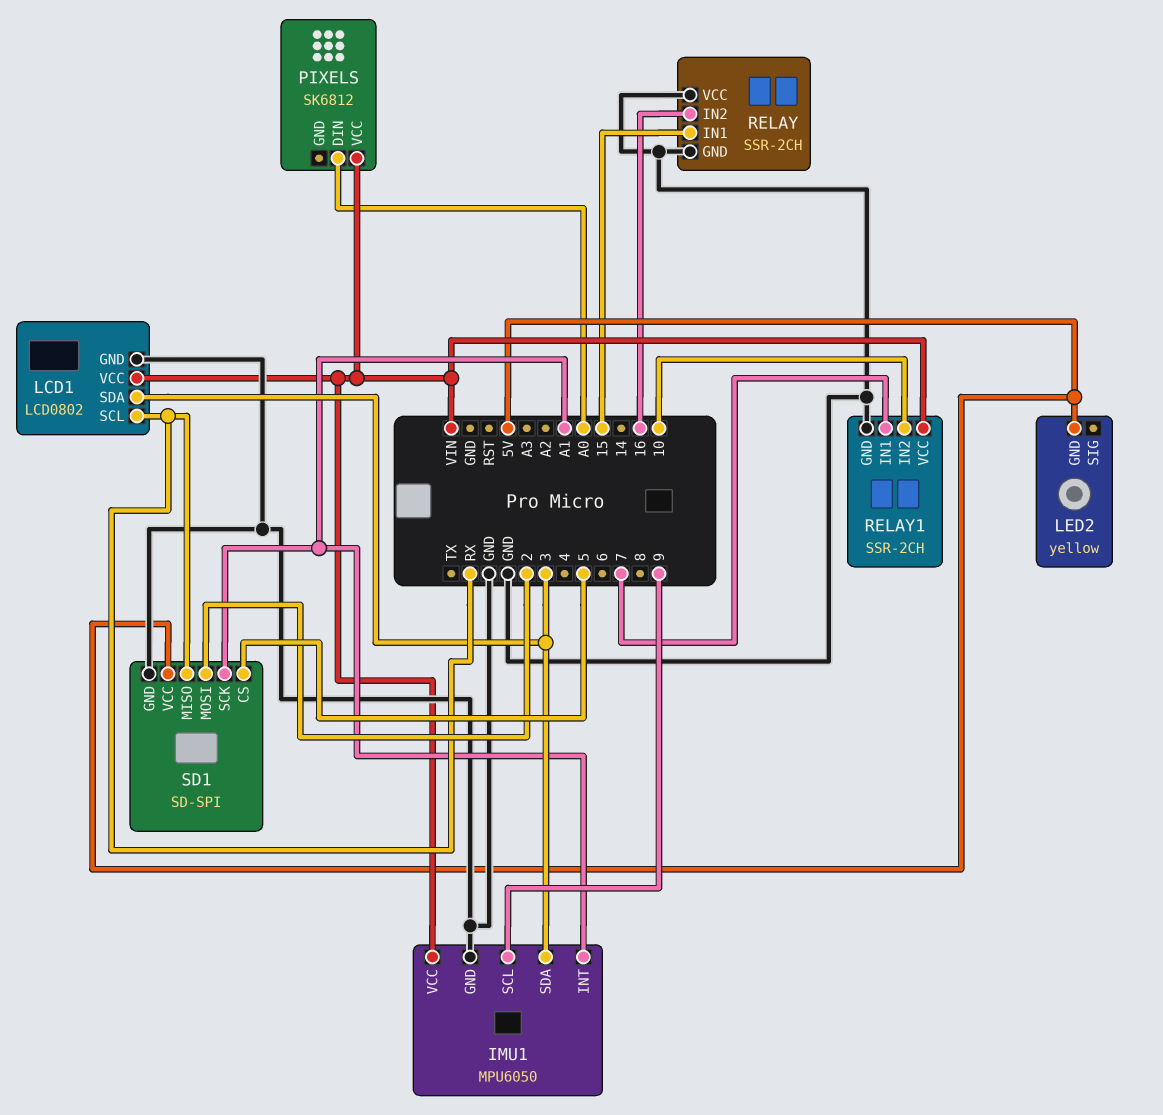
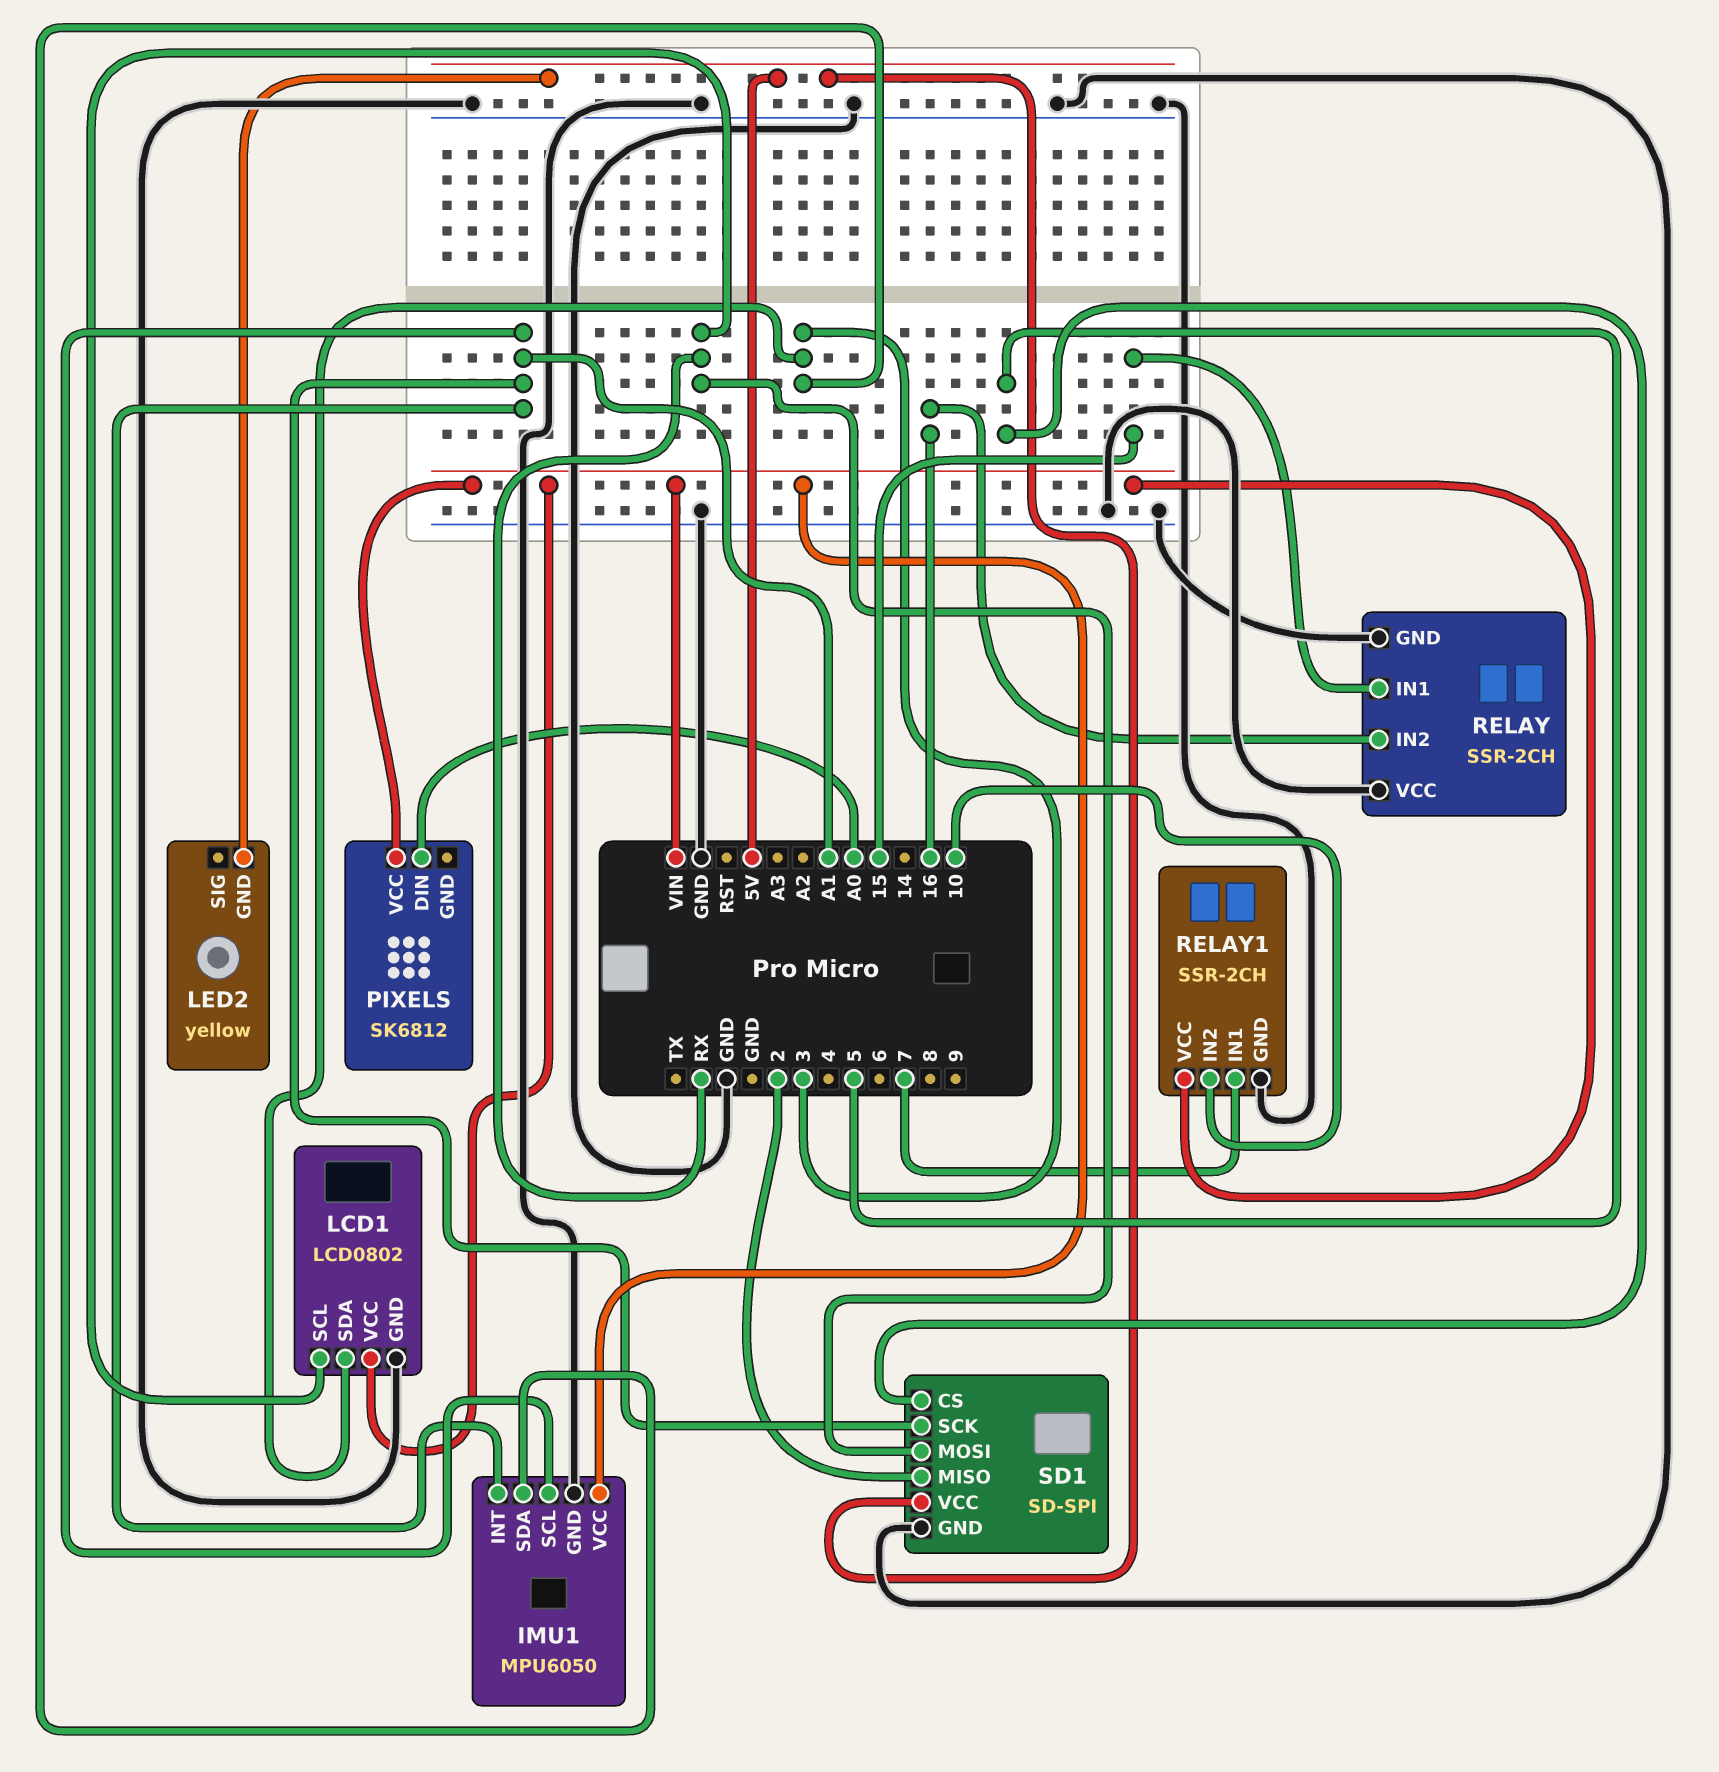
IMU1 pin SCL: 9 -> A1
SD1 pin MISO: RX -> 2
SD1 pin MOSI: 2 -> RX

